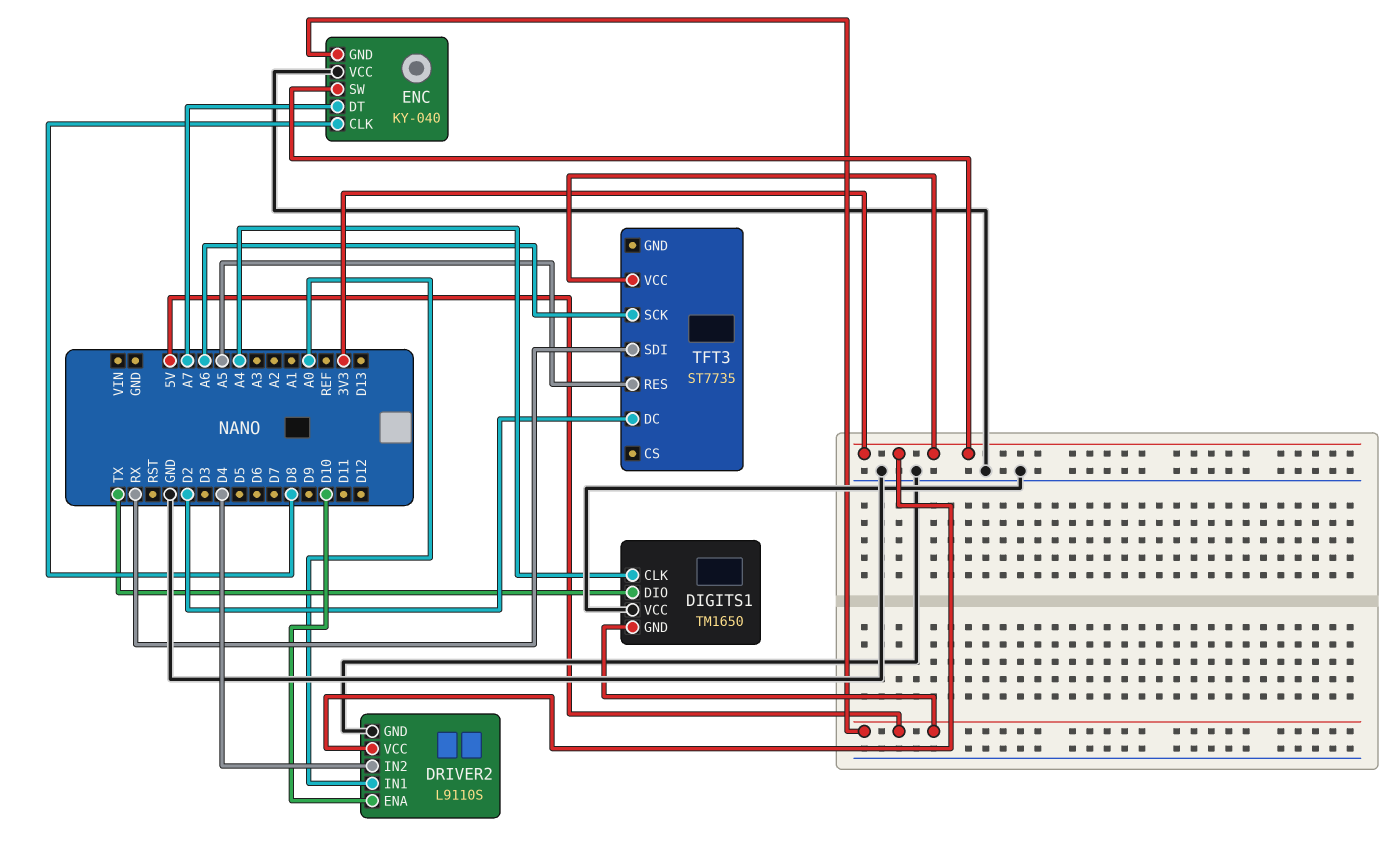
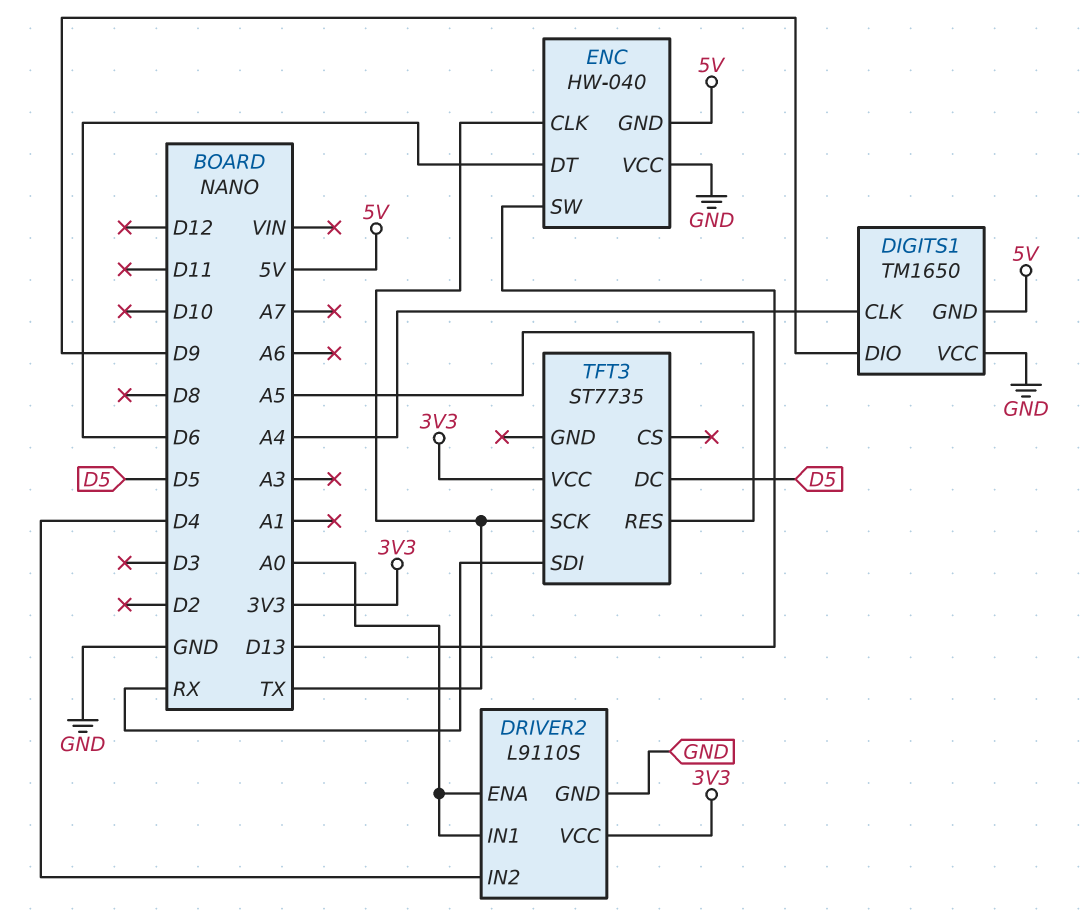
DIGITS1 pin DIO: TX -> D9
DRIVER2 pin ENA: D10 -> A0
ENC: KY-040 -> HW-040
ENC pin CLK: D8 -> TX
ENC pin DT: A7 -> D6
ENC pin SW: 3V3 -> D13
TFT3 pin DC: D2 -> D5
TFT3 pin SCK: A6 -> TX

